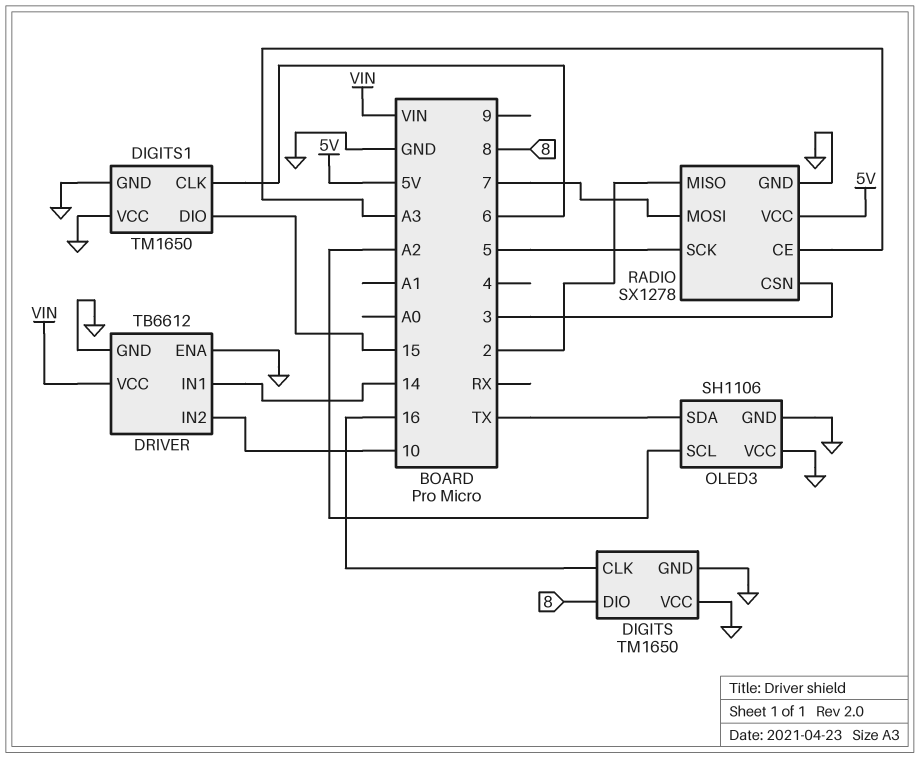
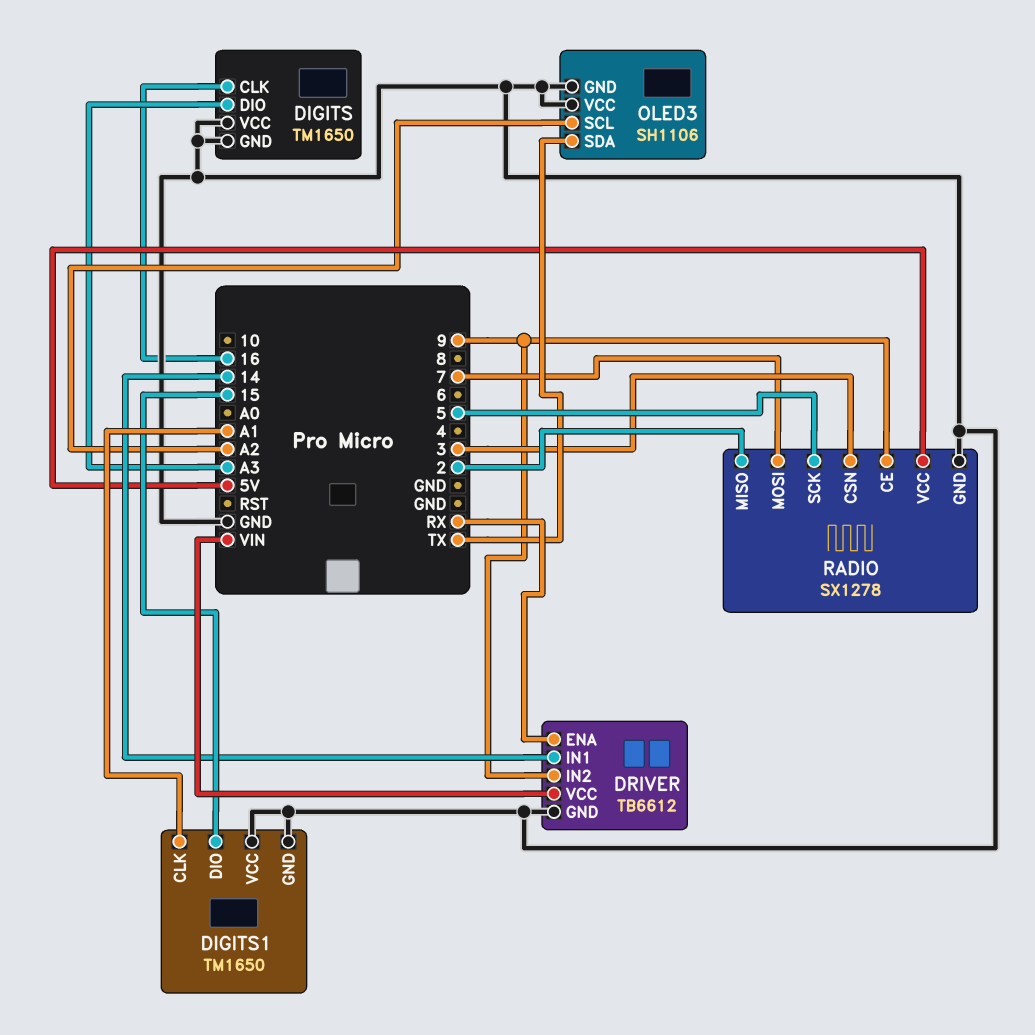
DIGITS pin DIO: 8 -> A3
DIGITS1 pin CLK: 6 -> A1
DRIVER pin ENA: GND -> RX
DRIVER pin IN2: 10 -> 9
RADIO pin CE: A3 -> 9

